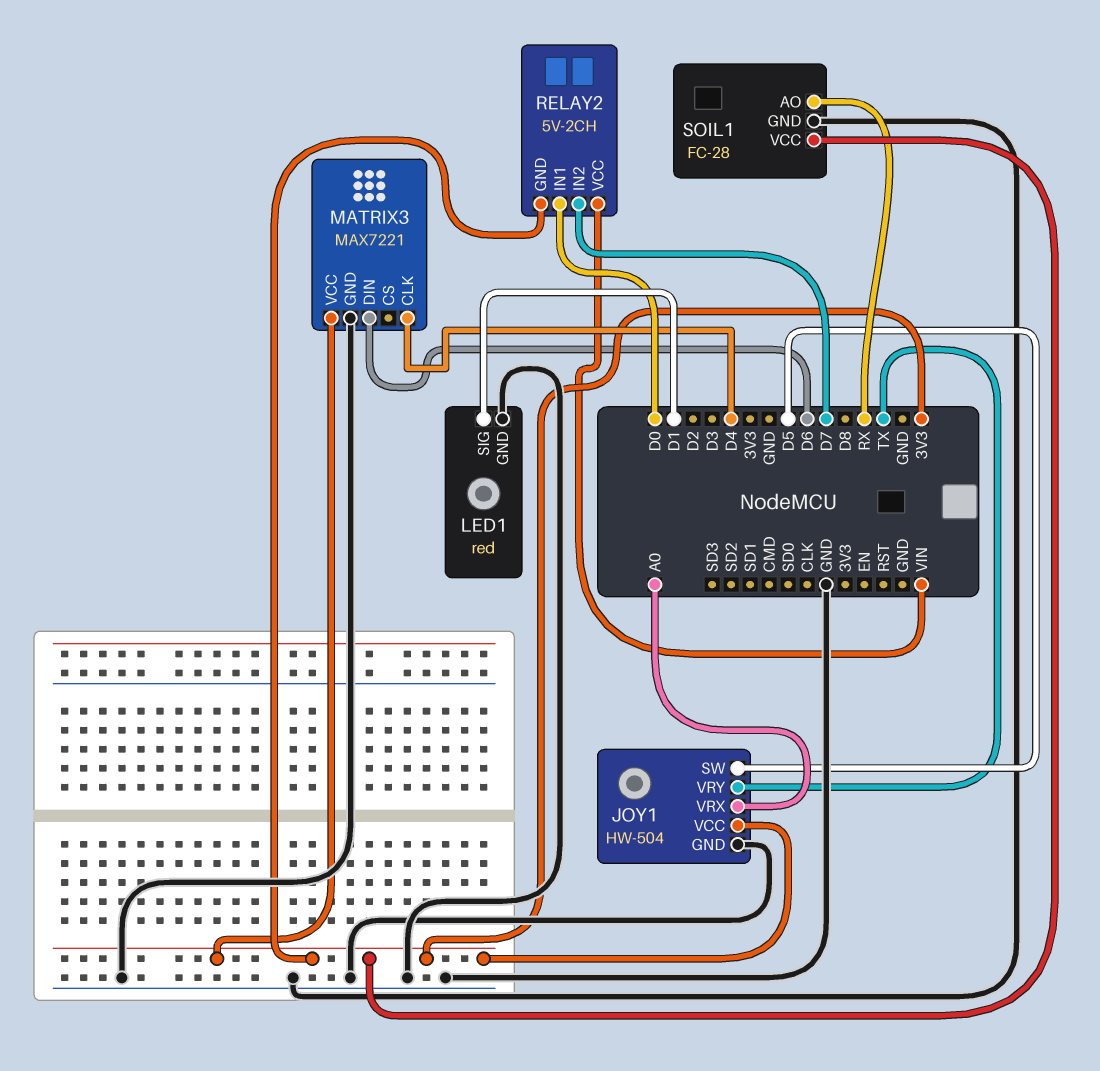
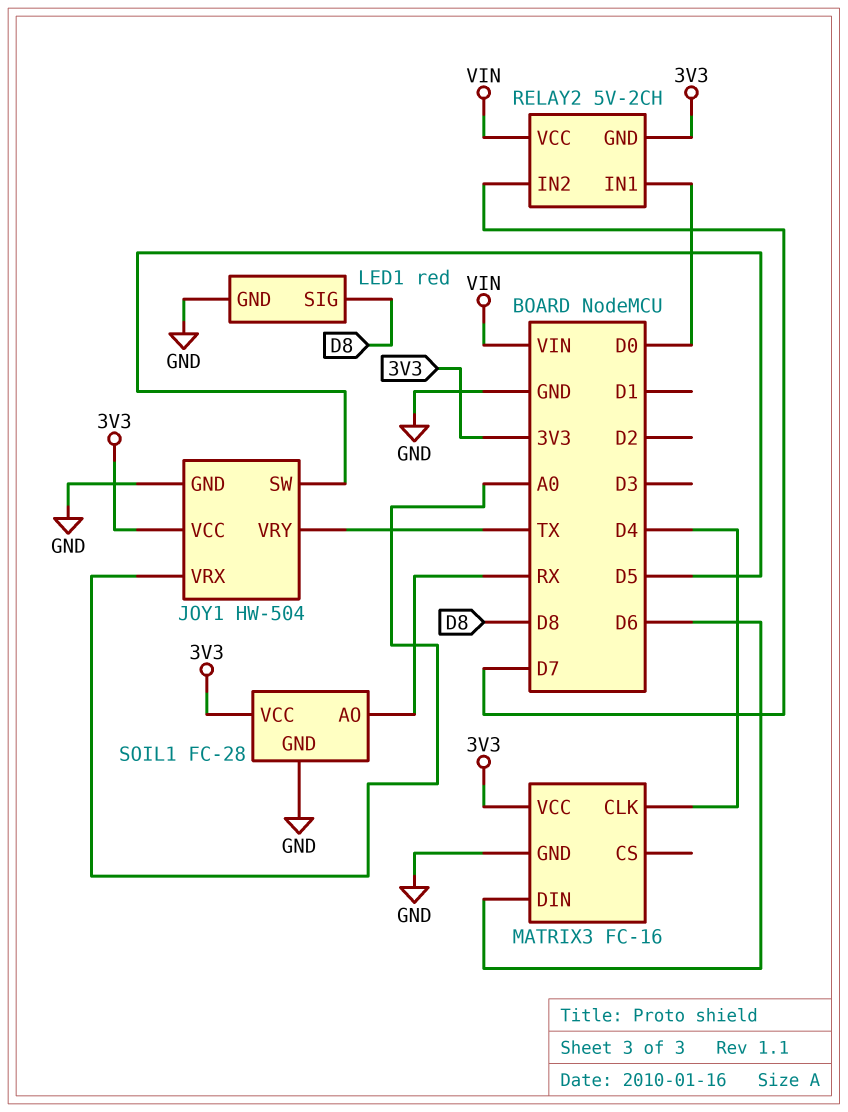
LED1 pin SIG: D1 -> D8
MATRIX3: MAX7221 -> FC-16

